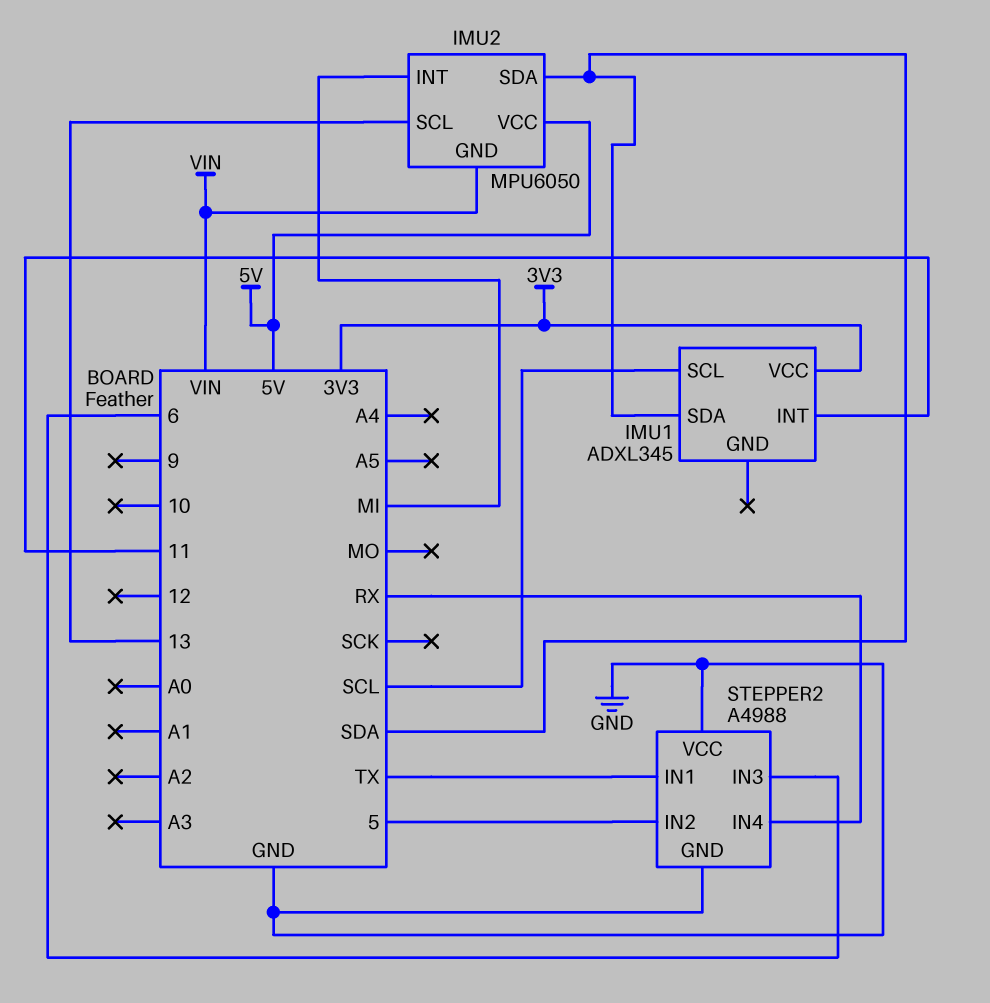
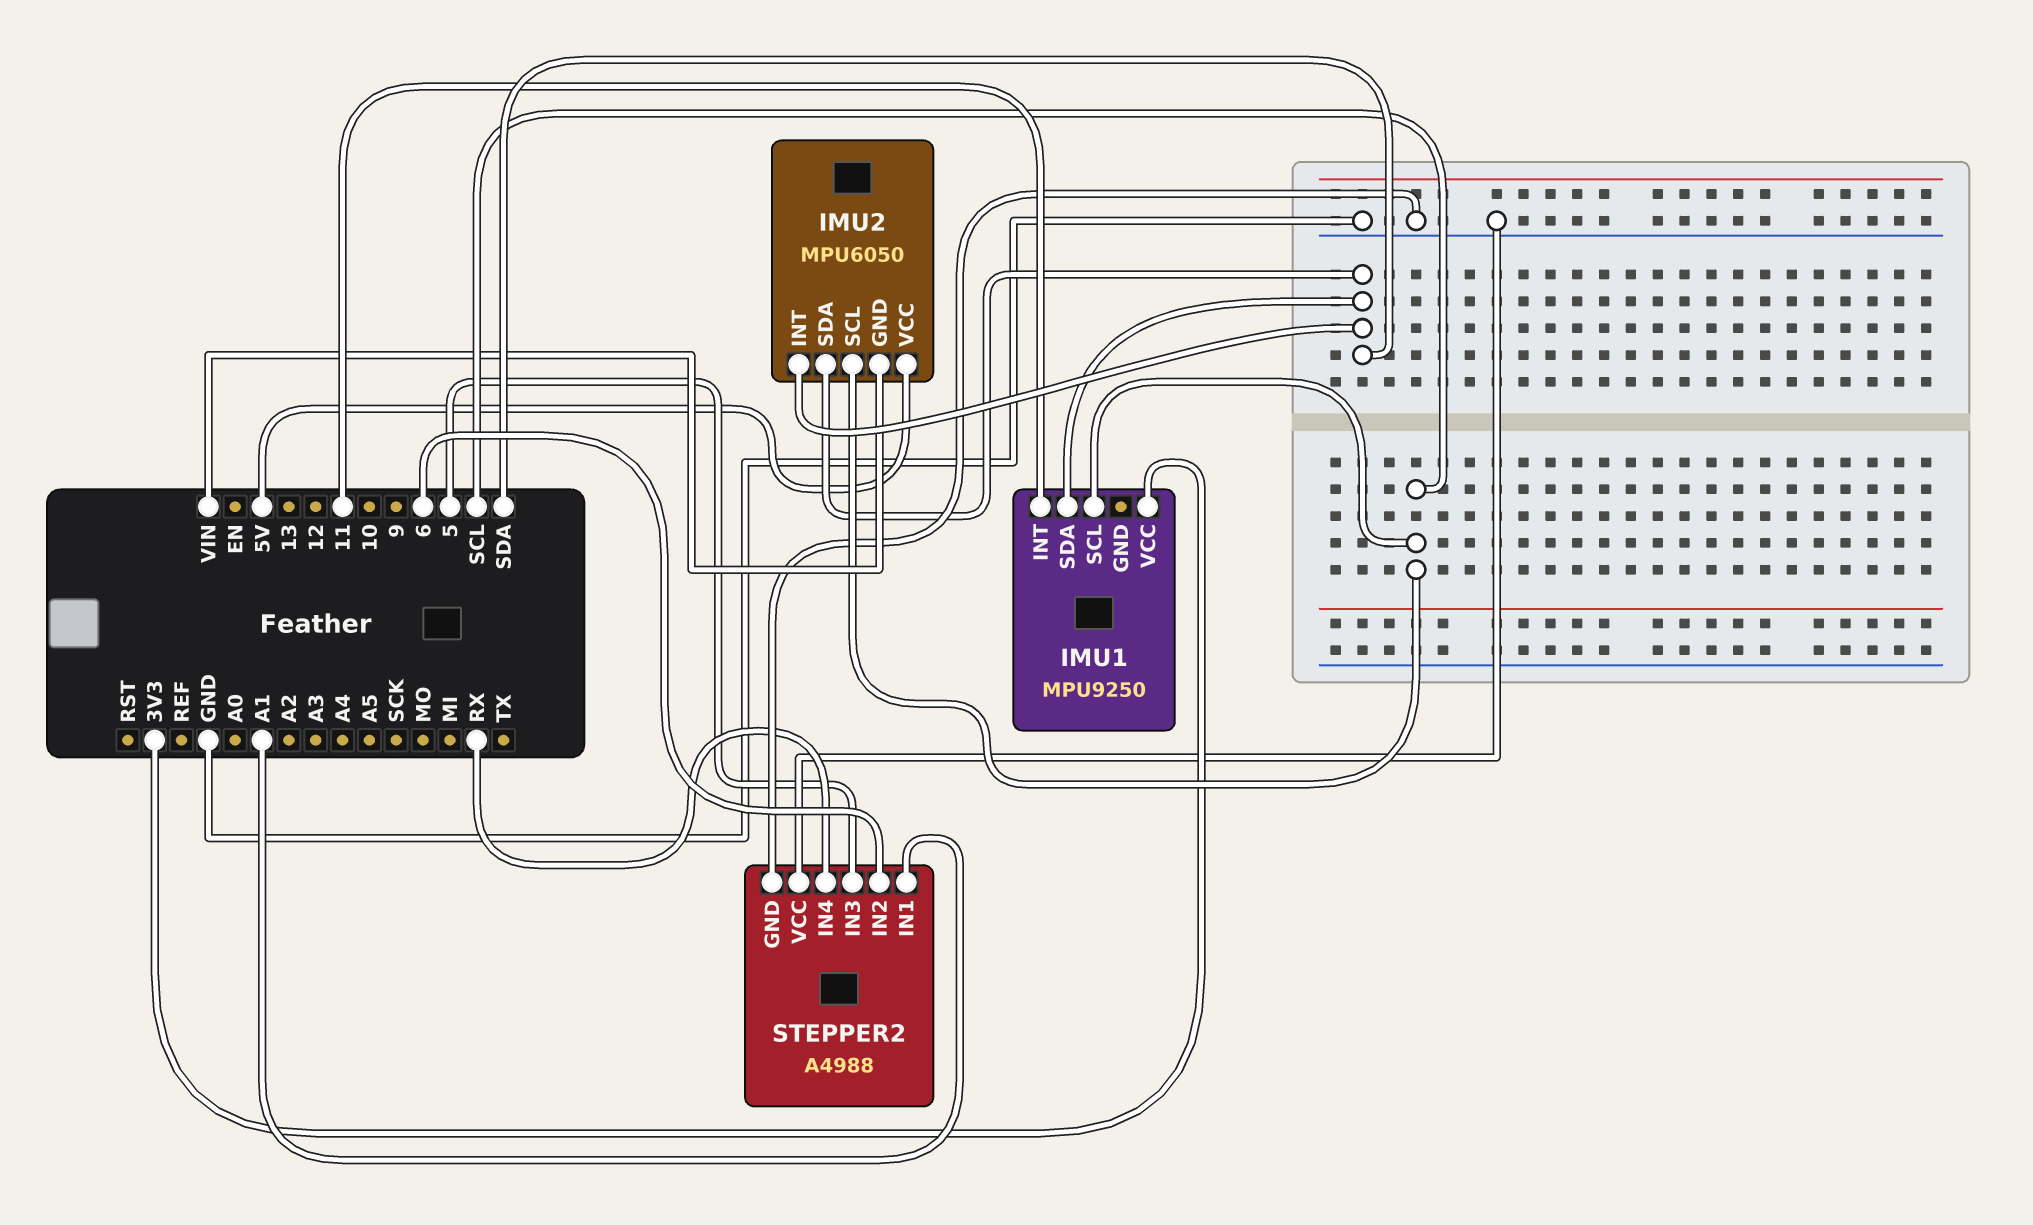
IMU1: ADXL345 -> MPU9250
IMU2 pin INT: MI -> SDA
IMU2 pin SCL: 13 -> SCL
STEPPER2 pin IN1: TX -> A1
STEPPER2 pin IN2: 5 -> 6
STEPPER2 pin IN3: 6 -> 5

